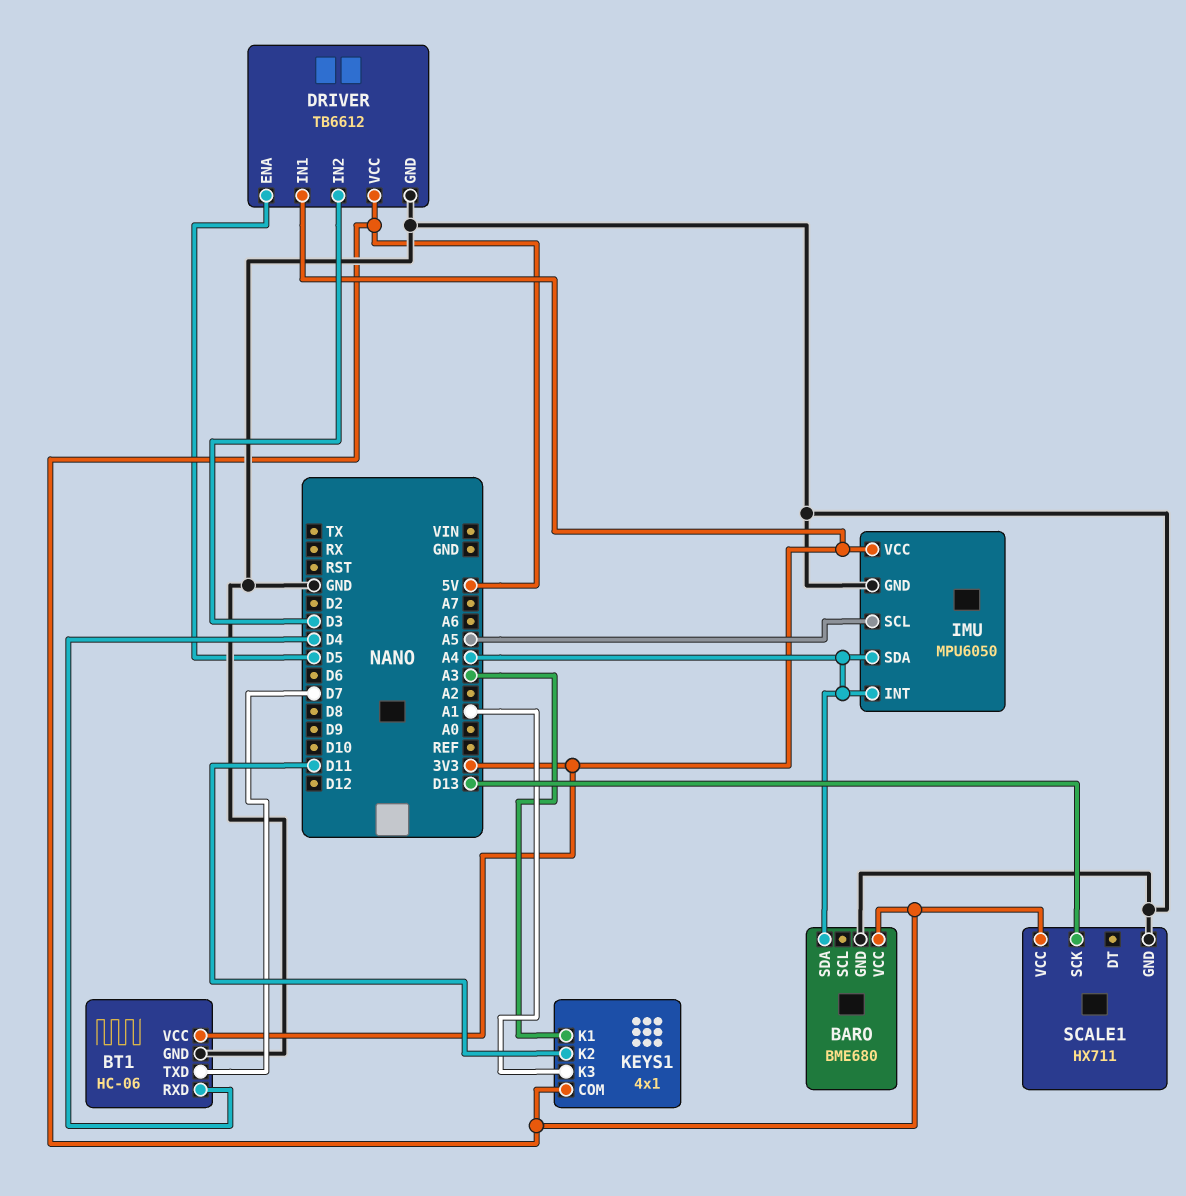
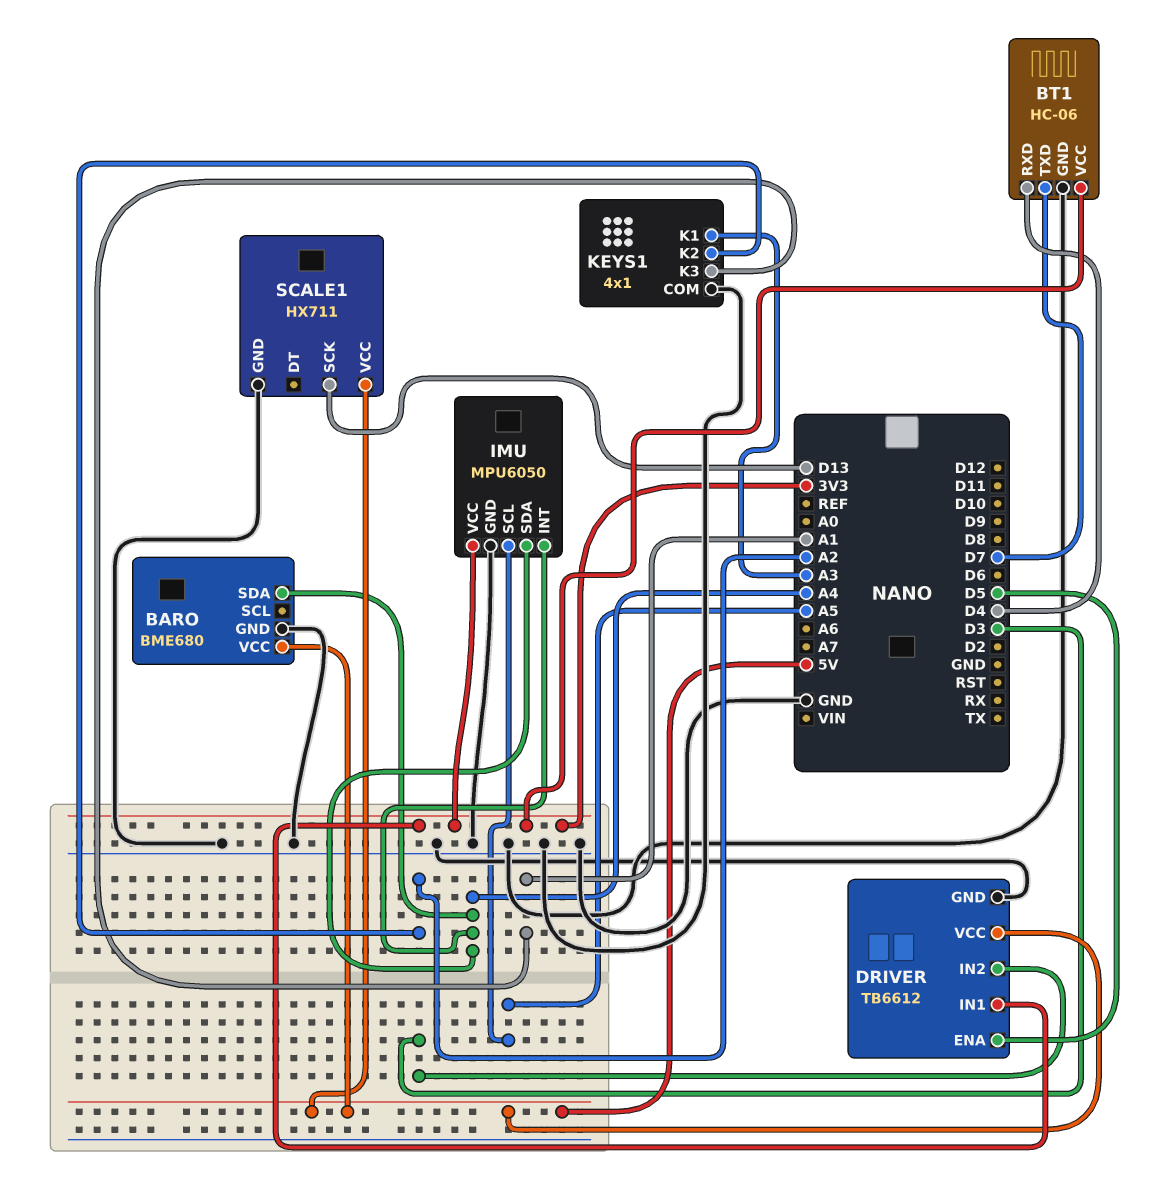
KEYS1 pin COM: 5V -> GND
KEYS1 pin K2: D11 -> A2

